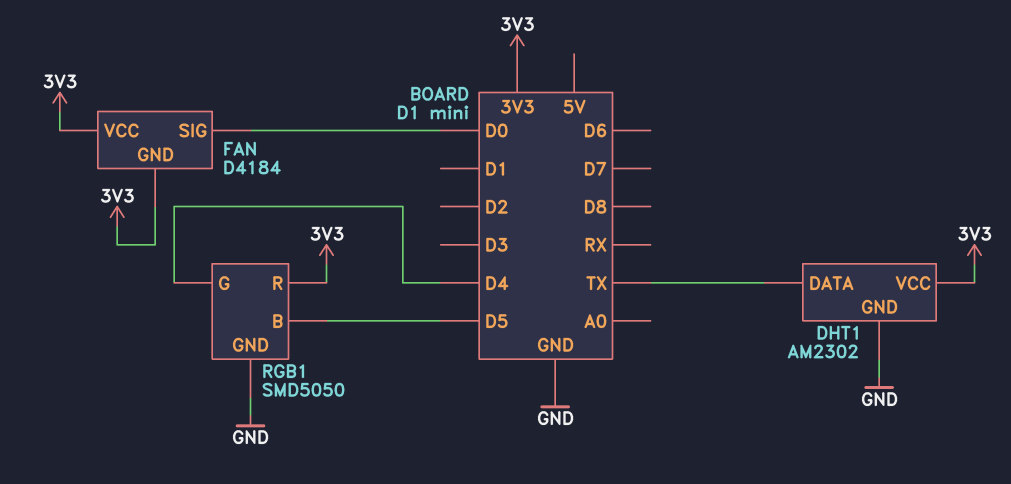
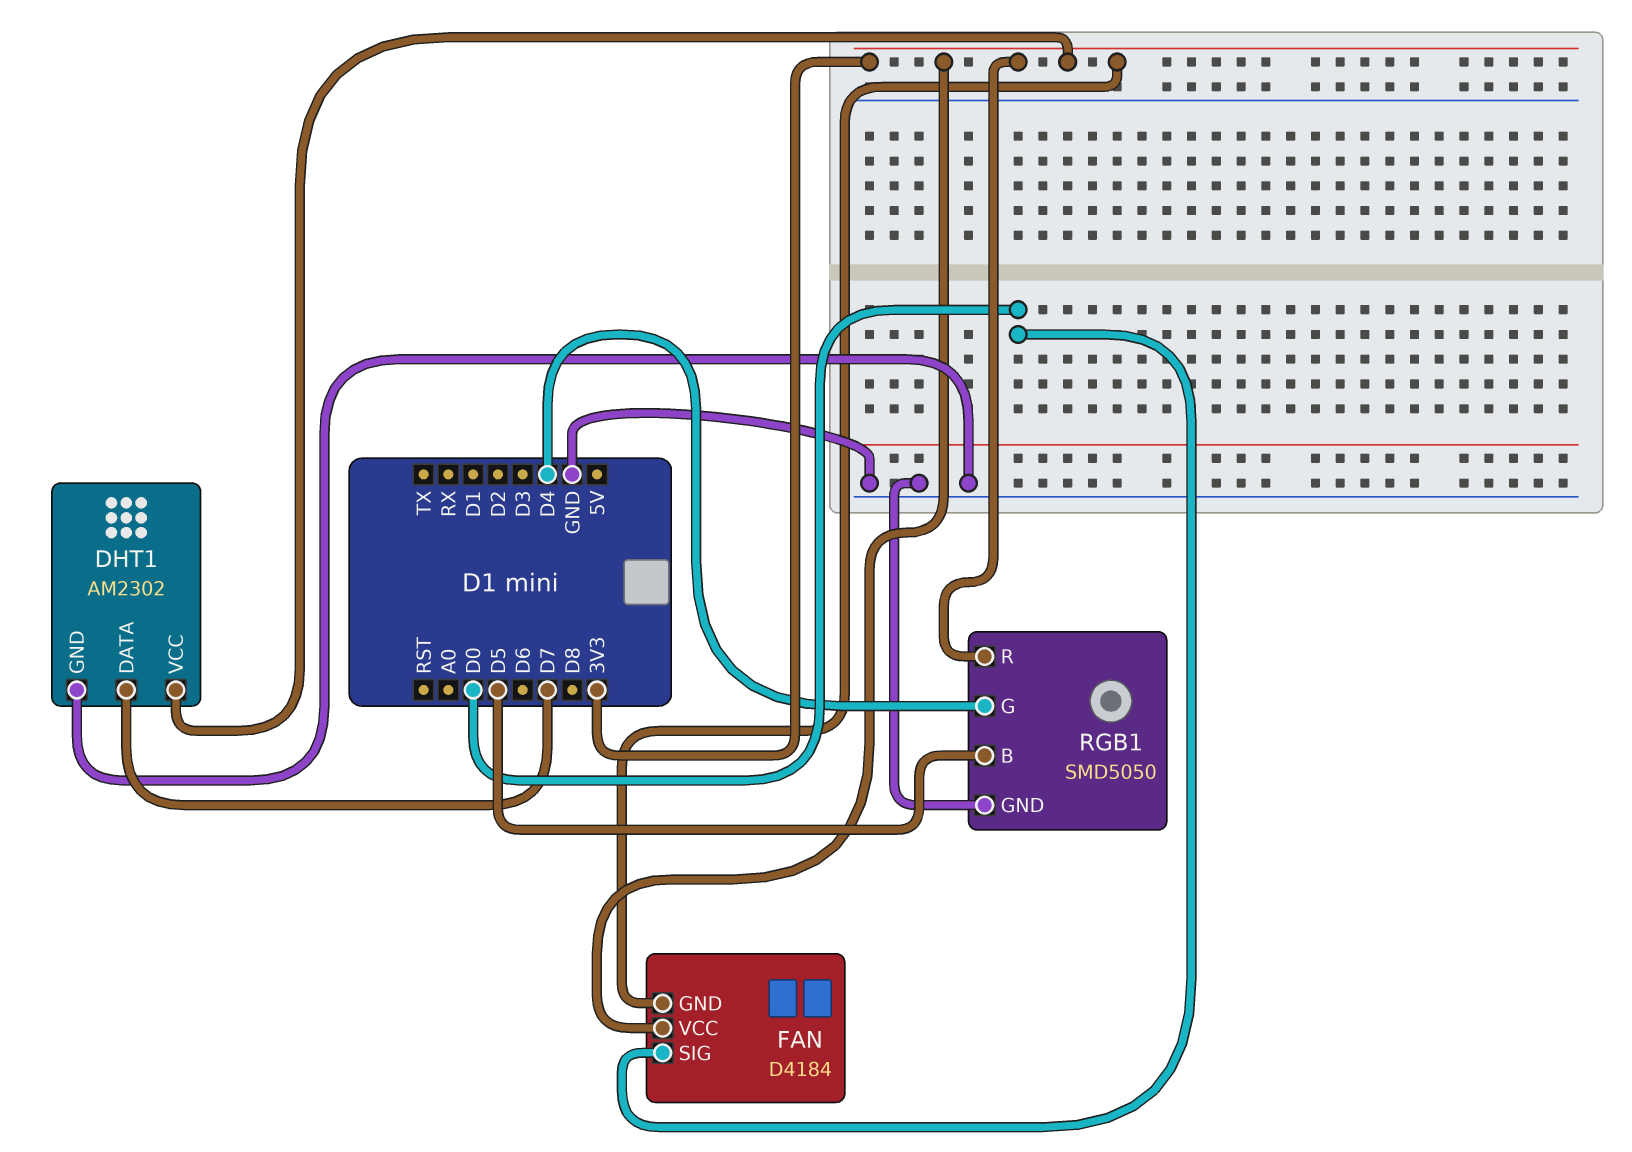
DHT1 pin DATA: TX -> D7

